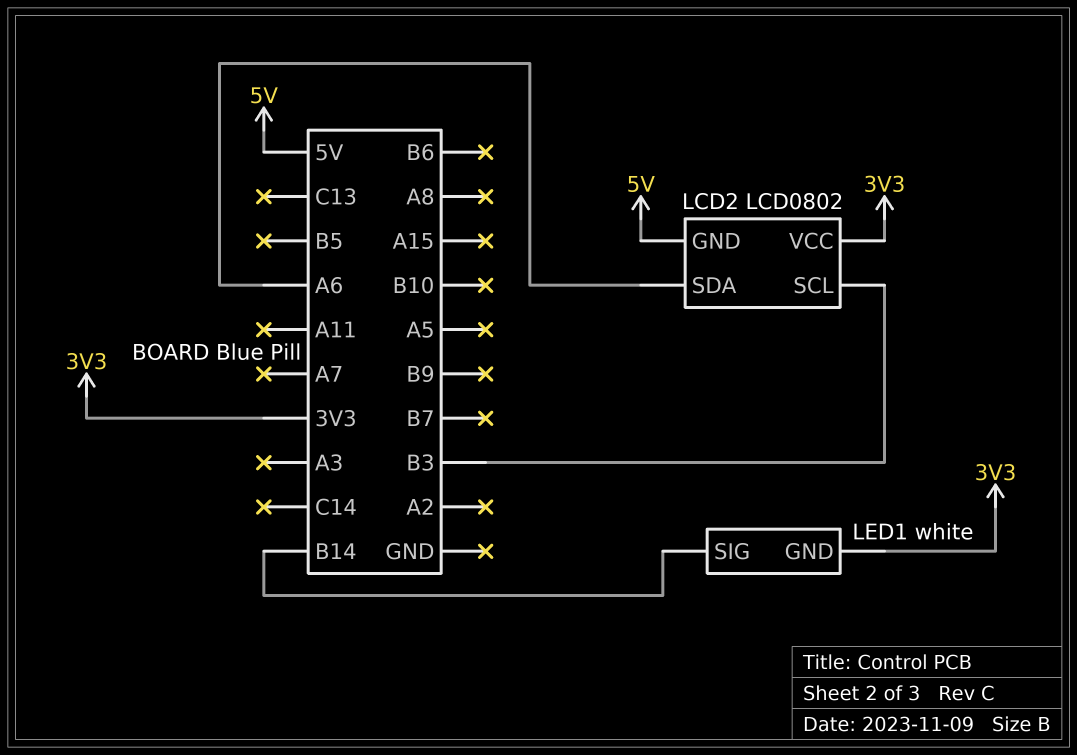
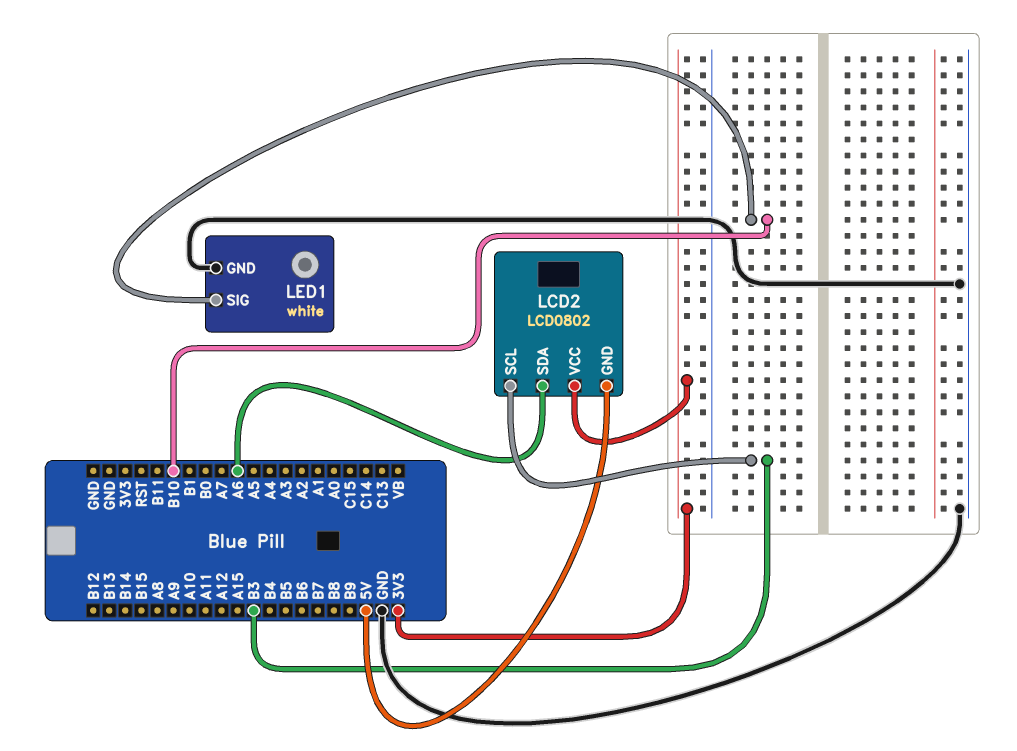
LED1 pin GND: 3V3 -> GND
LED1 pin SIG: B14 -> B10

